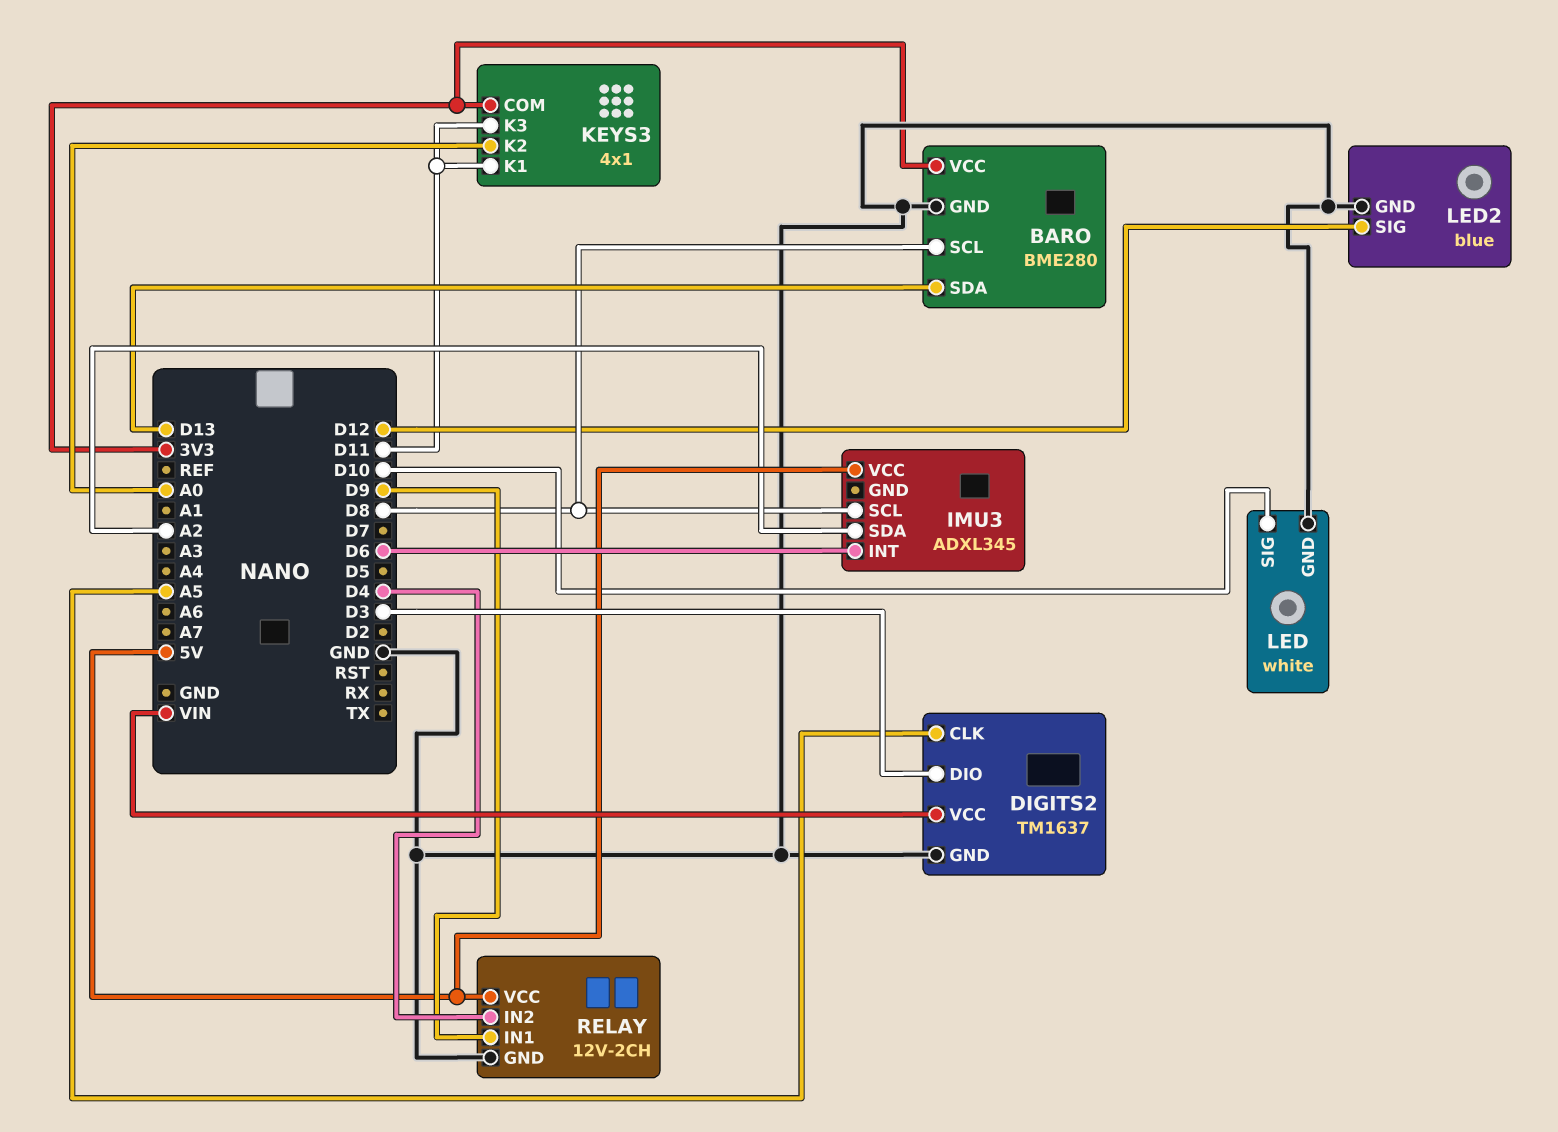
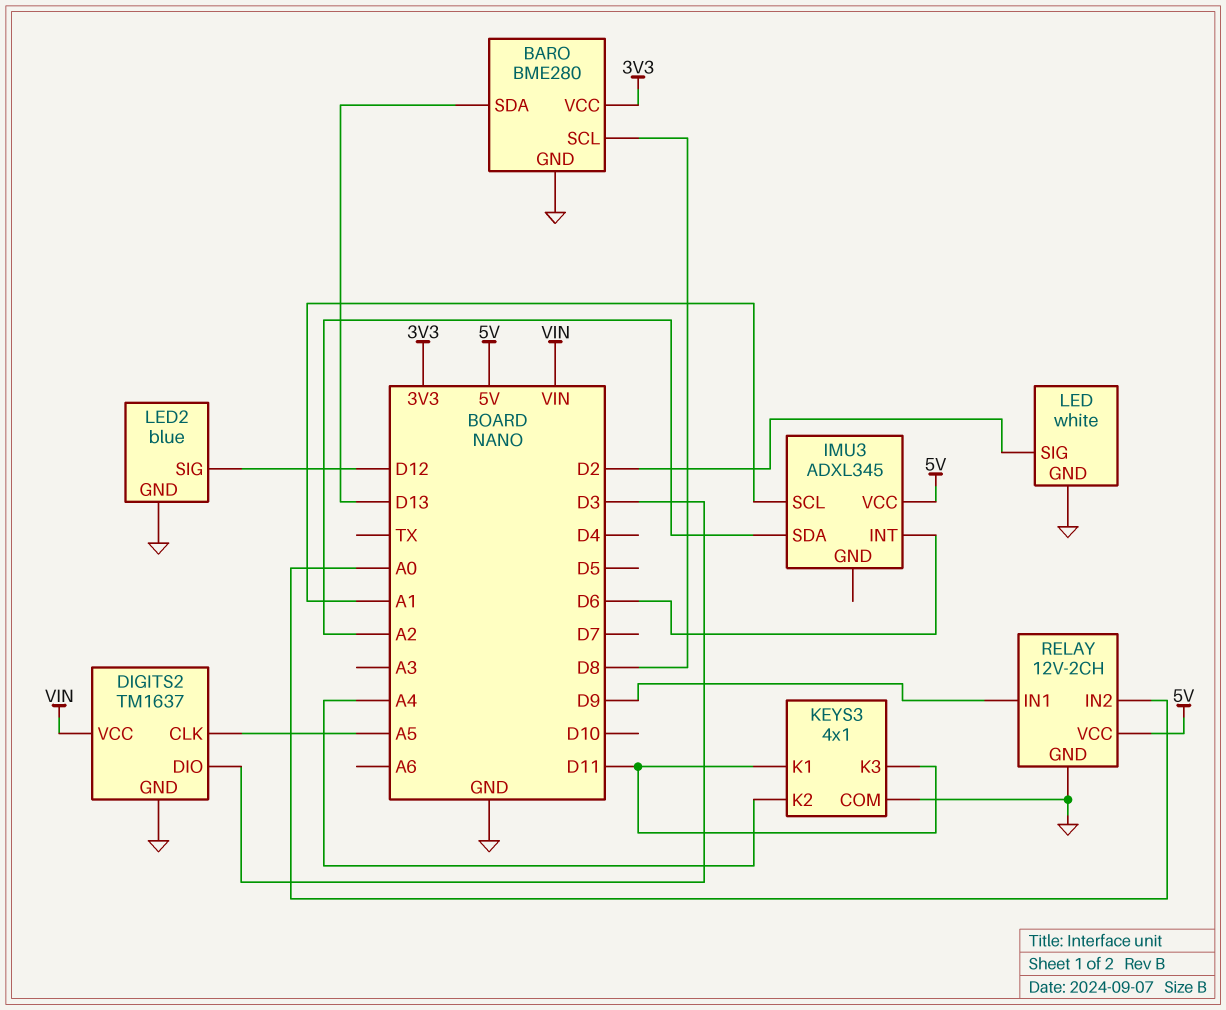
IMU3 pin SCL: D8 -> A1
KEYS3 pin COM: 3V3 -> GND
KEYS3 pin K2: A0 -> A4
LED pin SIG: D10 -> D2
RELAY pin IN2: D4 -> A0

